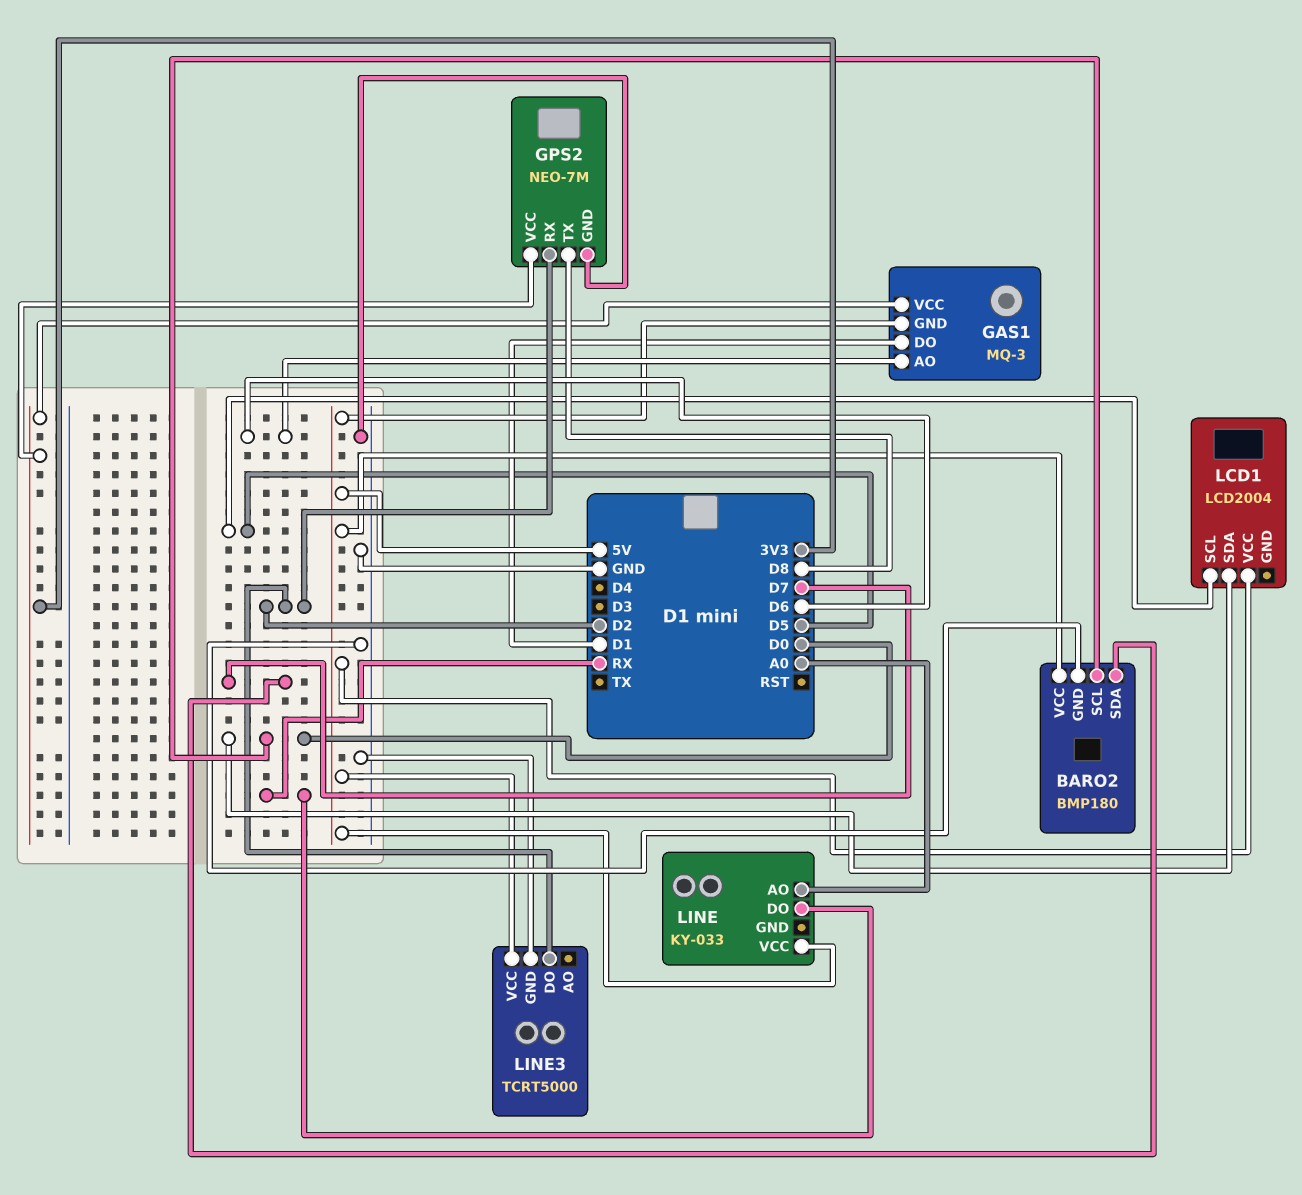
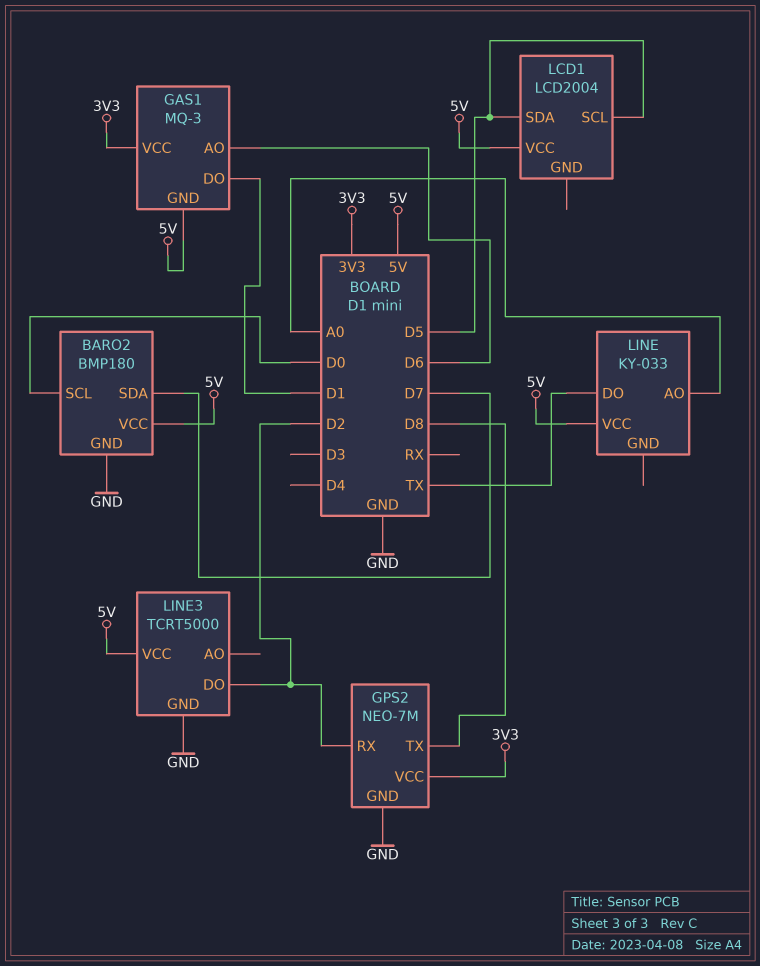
LCD1 pin SDA: D0 -> D5
LINE pin DO: RX -> TX

